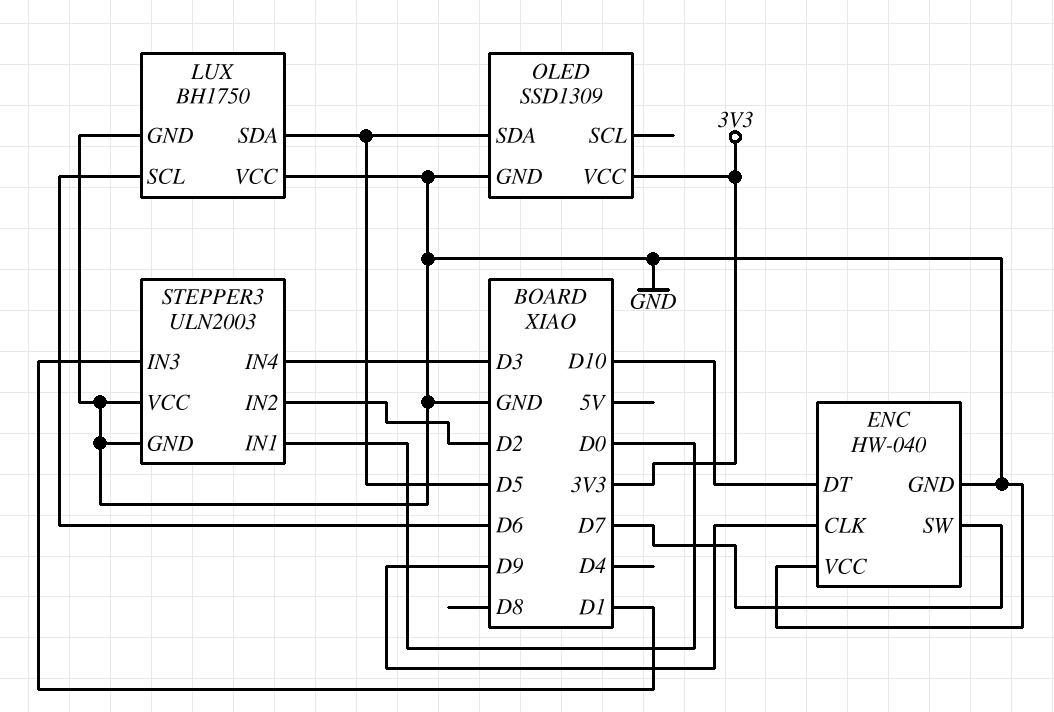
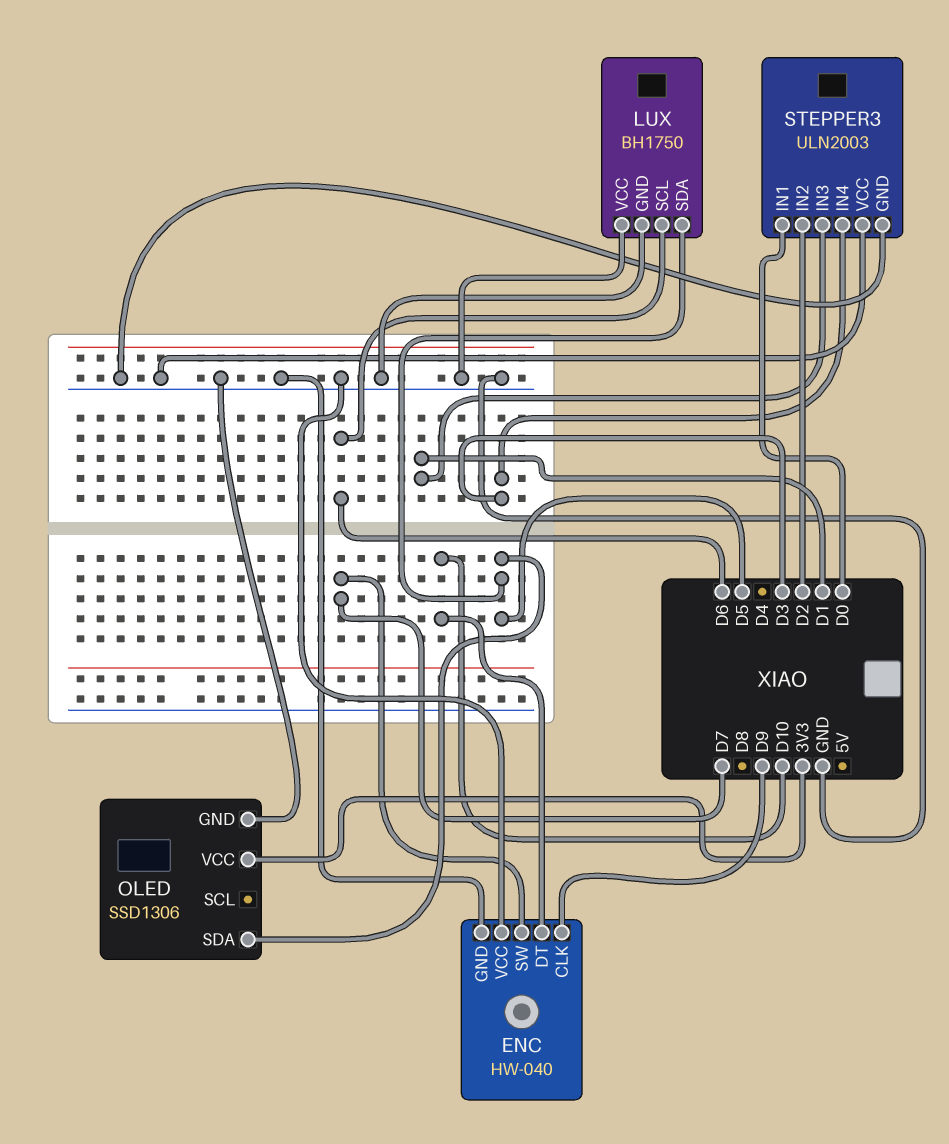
OLED: SSD1309 -> SSD1306

